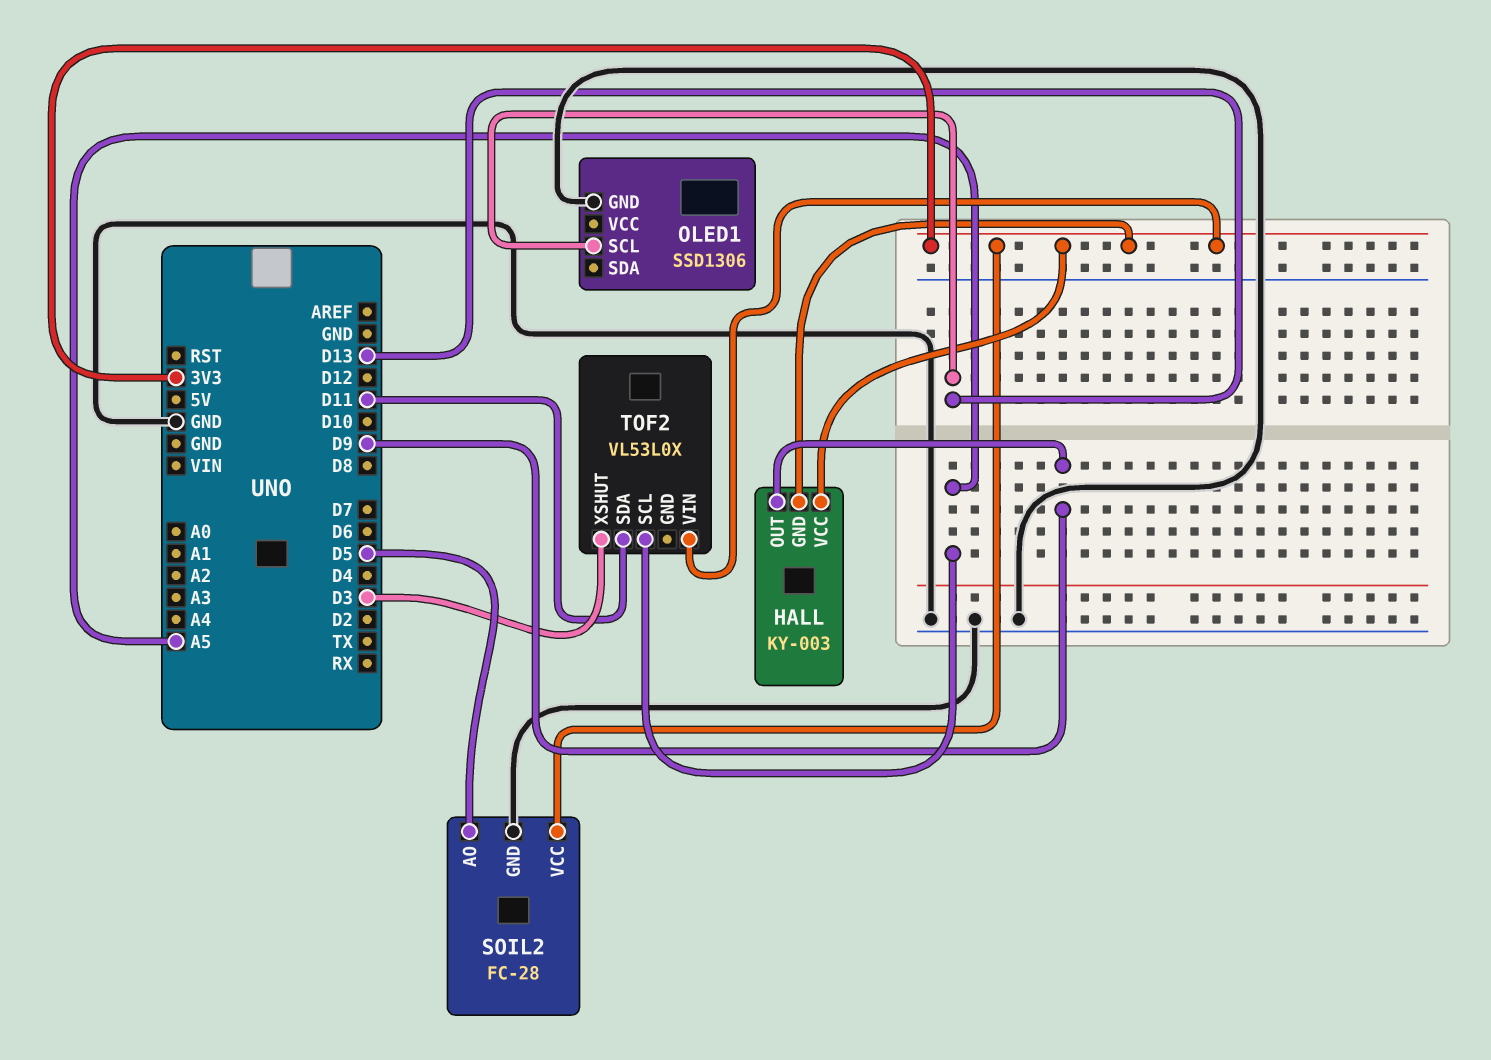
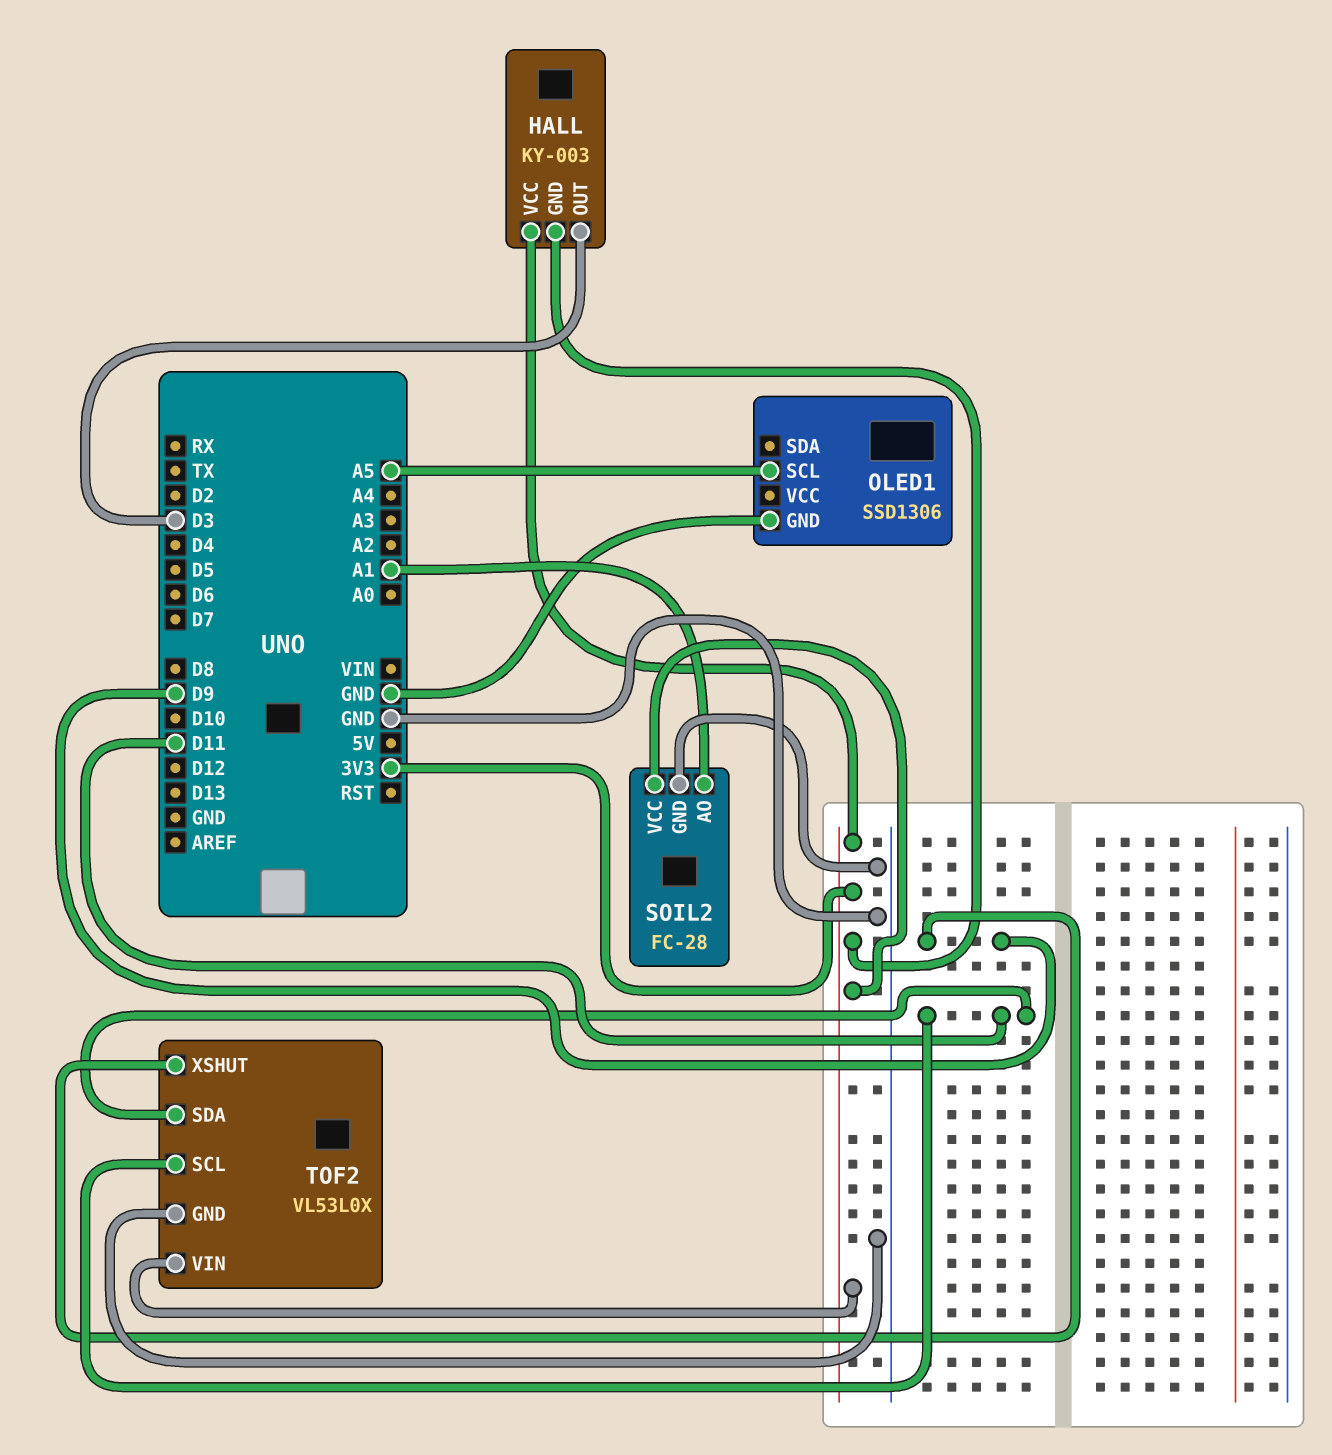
HALL pin OUT: D9 -> D3
OLED1 pin SCL: D13 -> A5
SOIL2 pin AO: D5 -> A1
TOF2 pin GND: none -> GND
TOF2 pin SCL: A5 -> D11
TOF2 pin XSHUT: D3 -> D9

